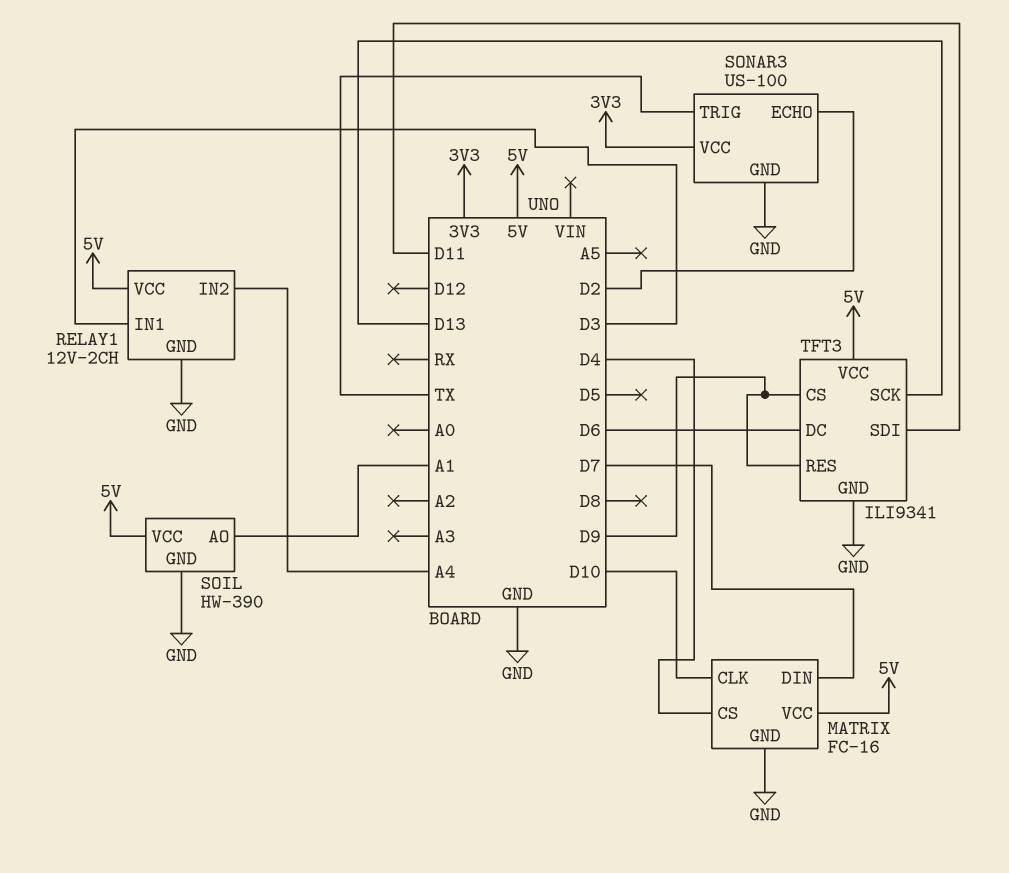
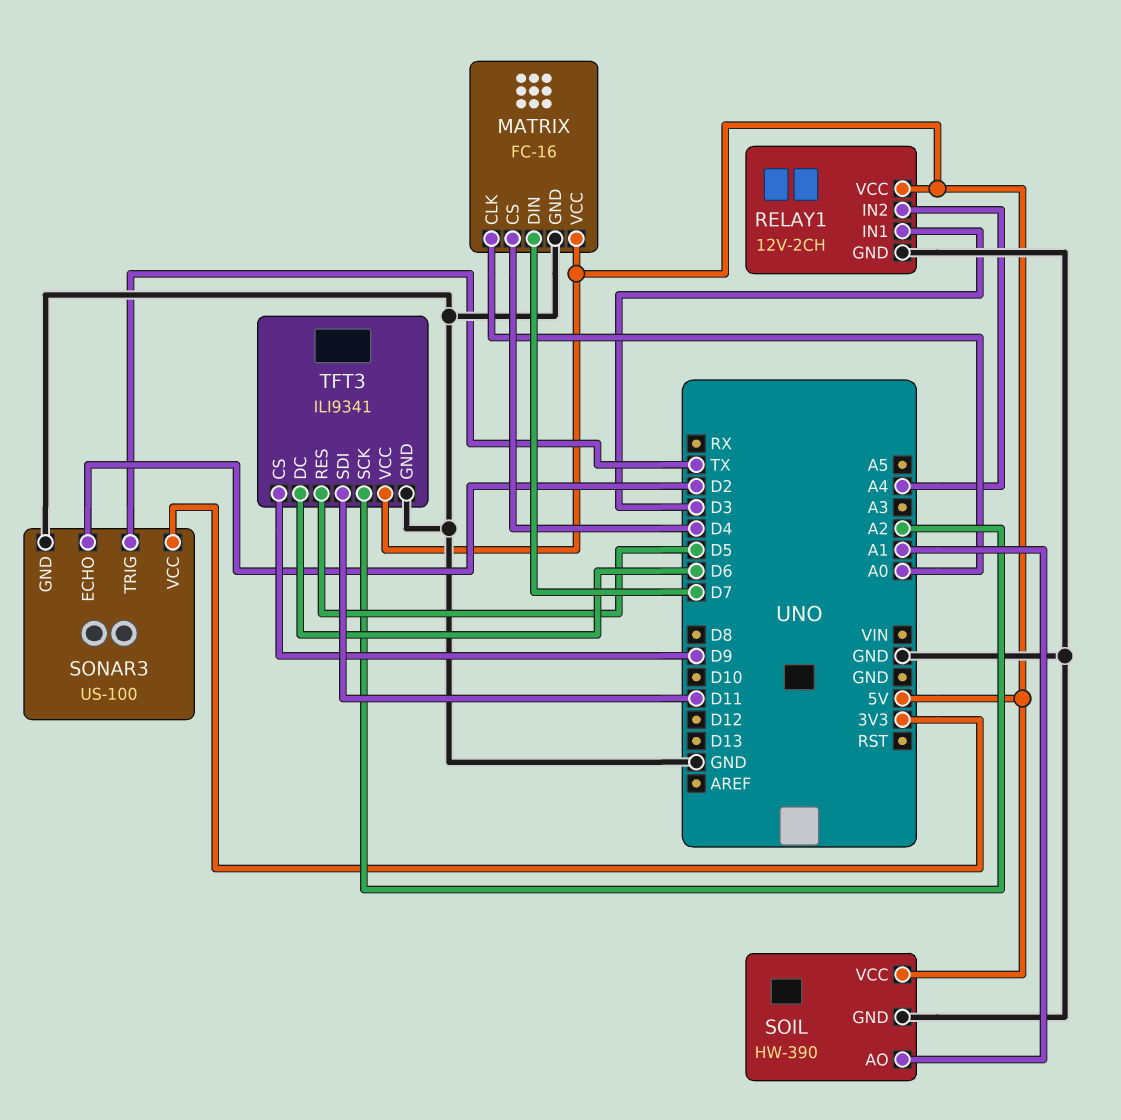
MATRIX pin CLK: D10 -> A0
TFT3 pin RES: D9 -> D5
TFT3 pin SCK: D13 -> A2

